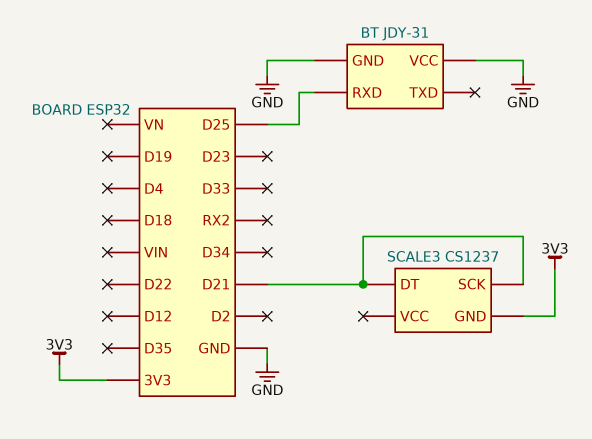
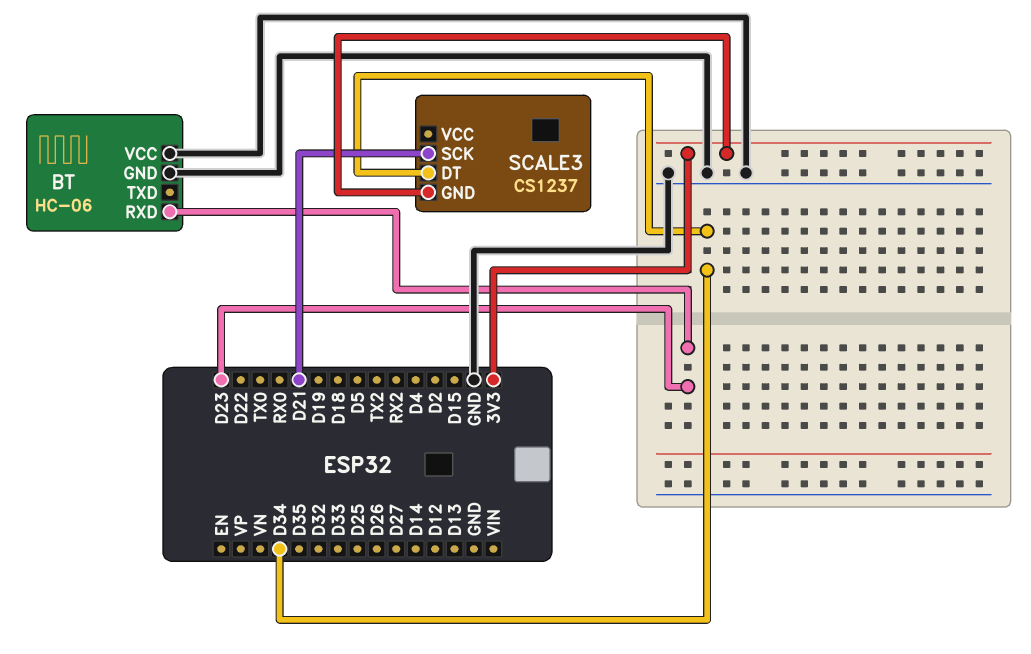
BT: JDY-31 -> HC-06
BT pin RXD: D25 -> D23
SCALE3 pin DT: D21 -> D34

